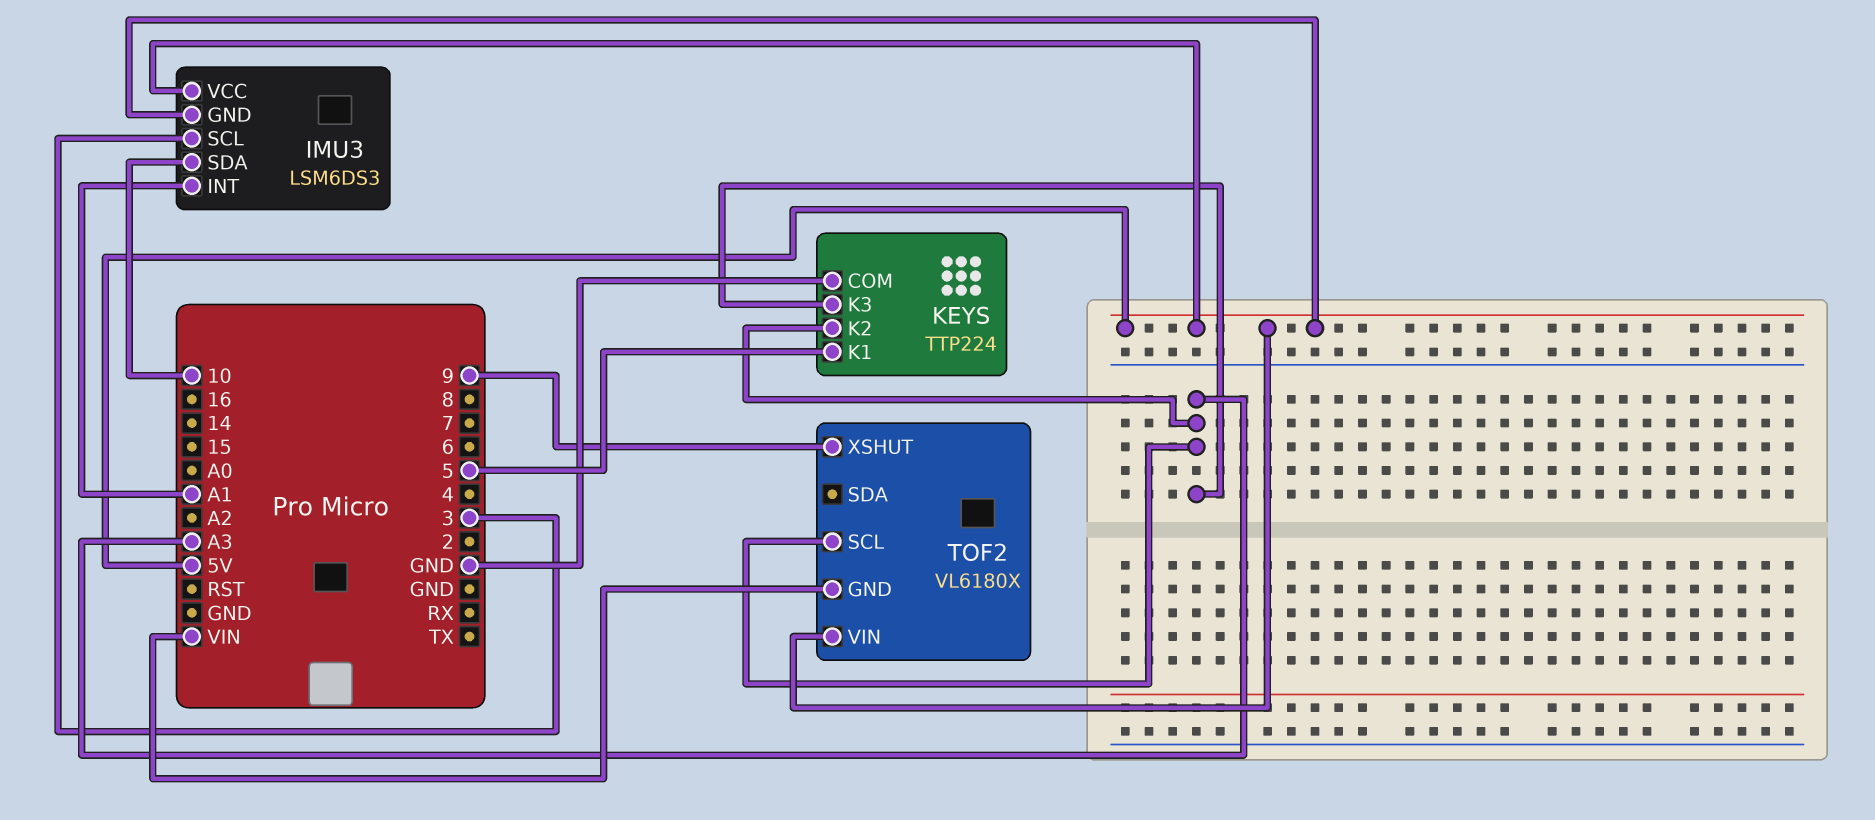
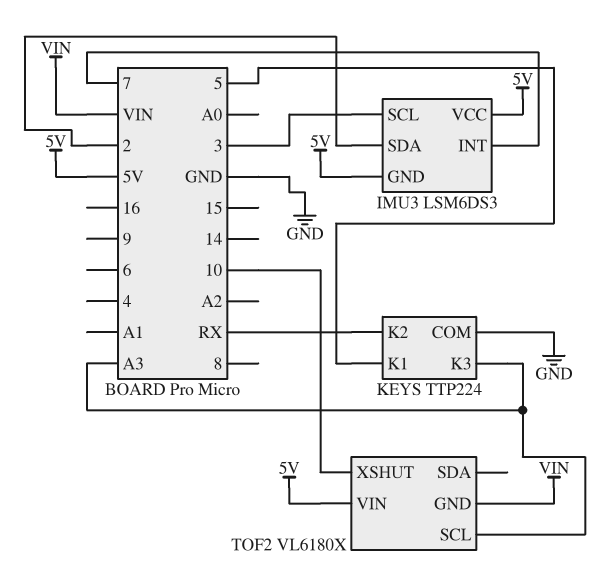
IMU3 pin INT: A1 -> 7
IMU3 pin SDA: 10 -> 2
KEYS pin K2: A3 -> RX
TOF2 pin XSHUT: 9 -> 10

